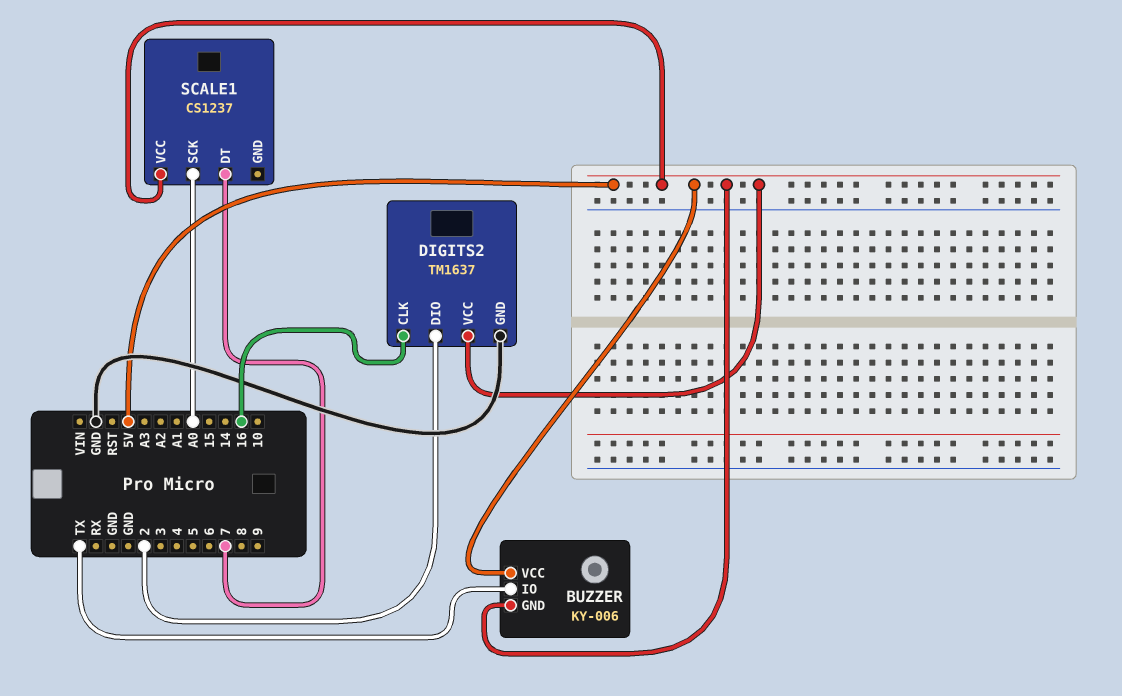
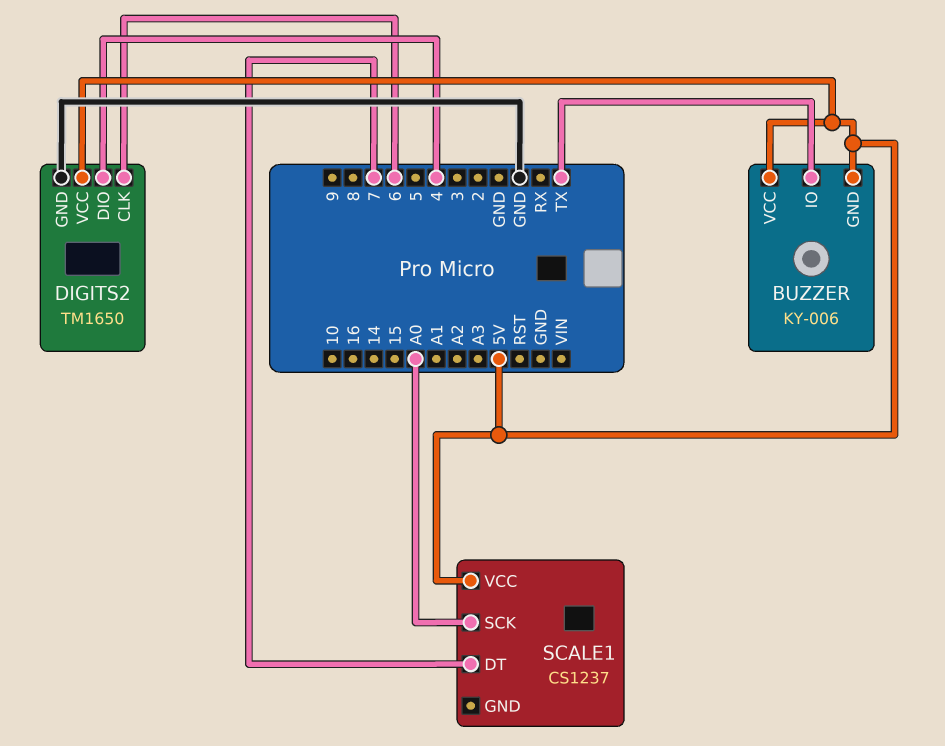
DIGITS2: TM1637 -> TM1650
DIGITS2 pin CLK: 16 -> 6
DIGITS2 pin DIO: 2 -> 4

